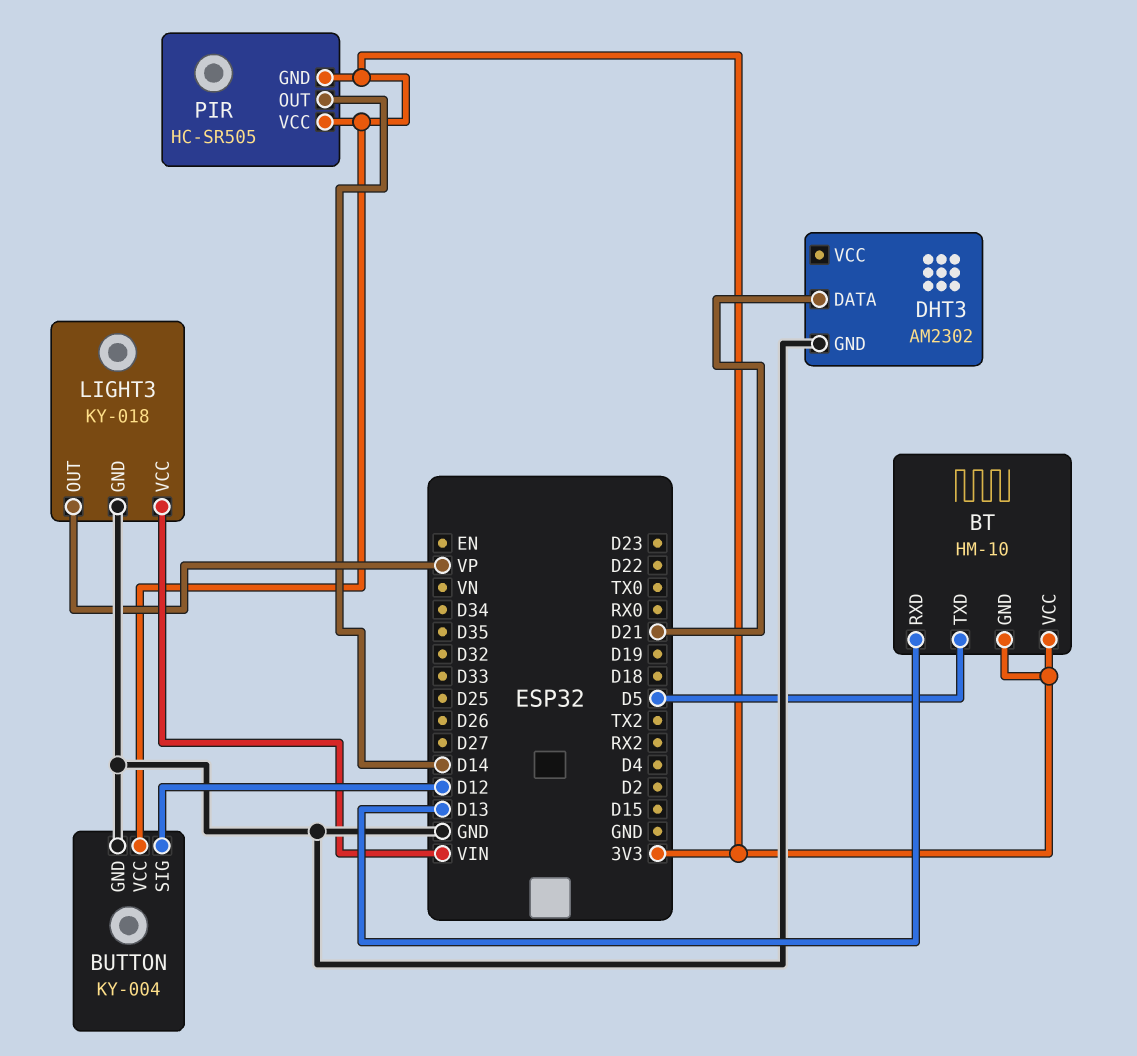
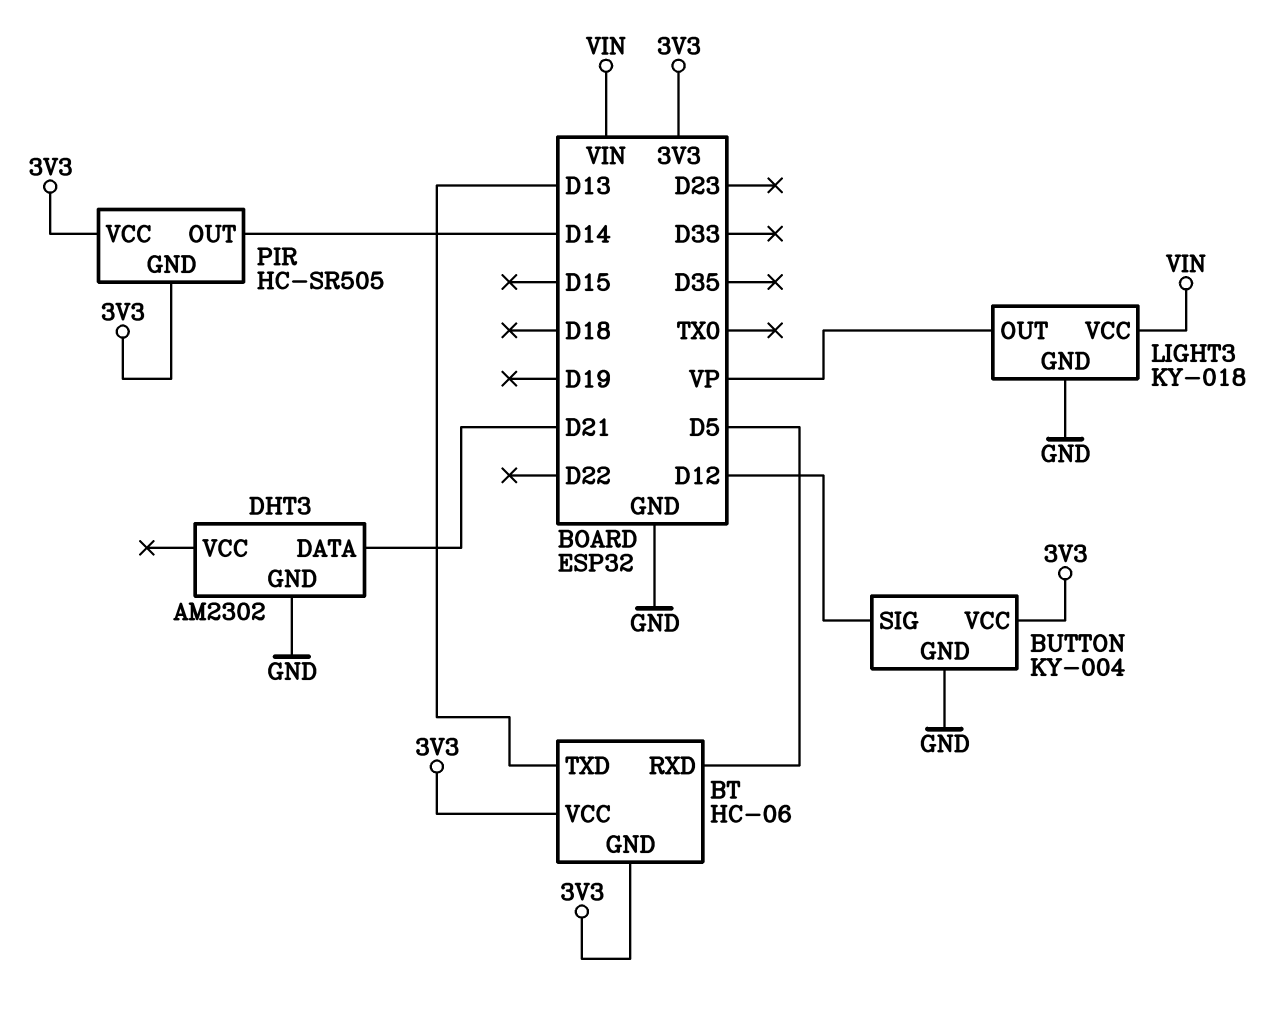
BT: HM-10 -> HC-06
BT pin RXD: D13 -> D5
BT pin TXD: D5 -> D13

